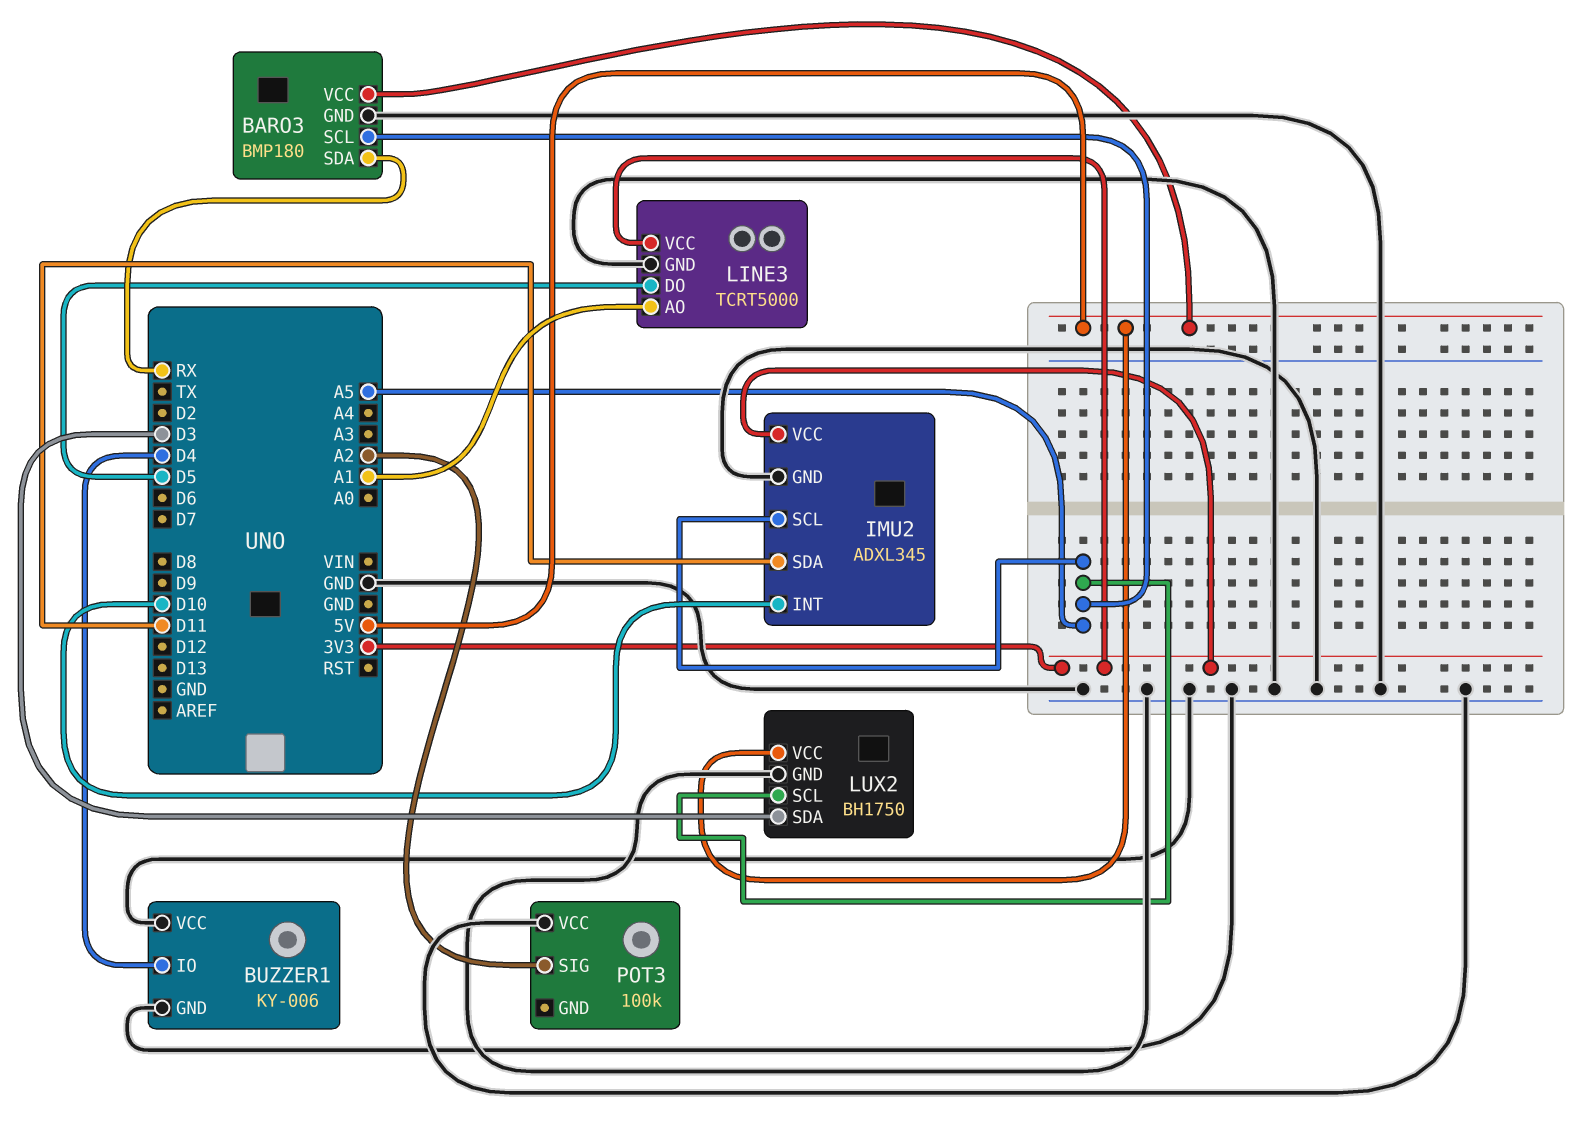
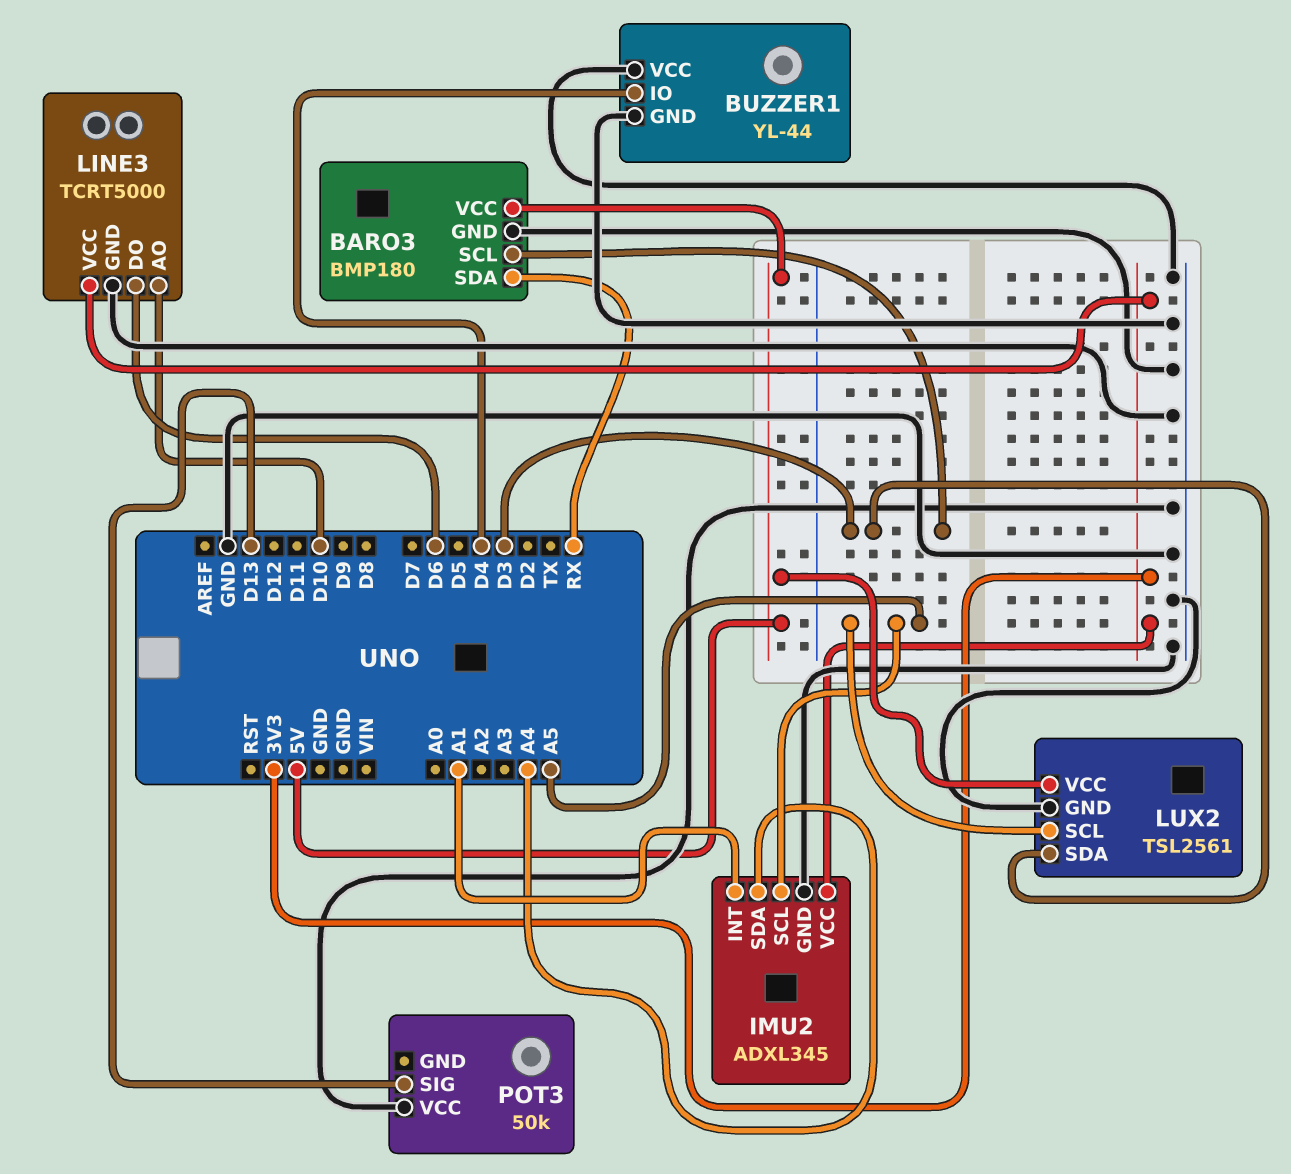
BARO3 pin SCL: A5 -> D3
BUZZER1: KY-006 -> YL-44
IMU2 pin INT: D10 -> A1
IMU2 pin SDA: D11 -> A4
LINE3 pin AO: A1 -> D10
LINE3 pin DO: D5 -> D6
LUX2: BH1750 -> TSL2561
POT3: 100k -> 50k
POT3 pin SIG: A2 -> D13

